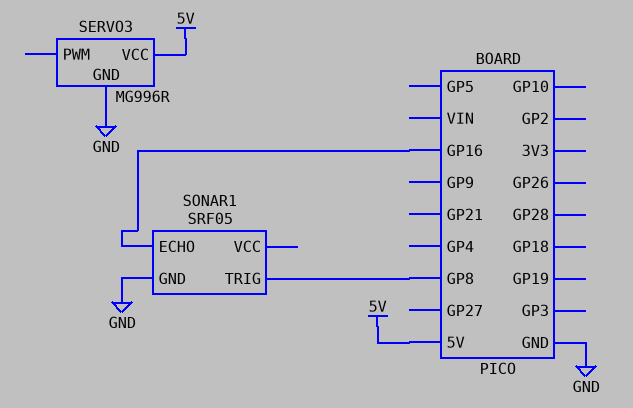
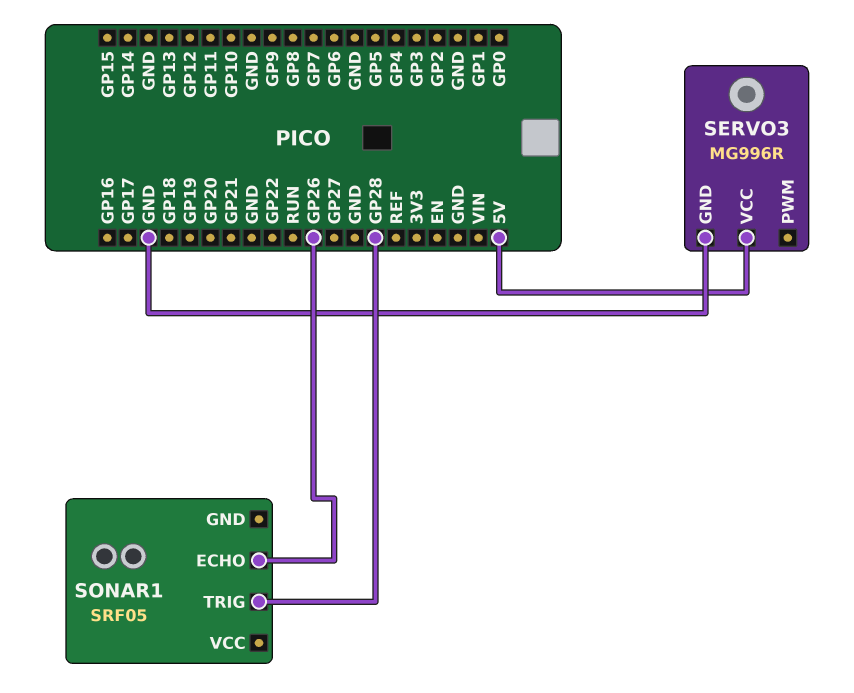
SONAR1 pin ECHO: GP16 -> GP26
SONAR1 pin GND: GND -> none
SONAR1 pin TRIG: GP8 -> GP28

